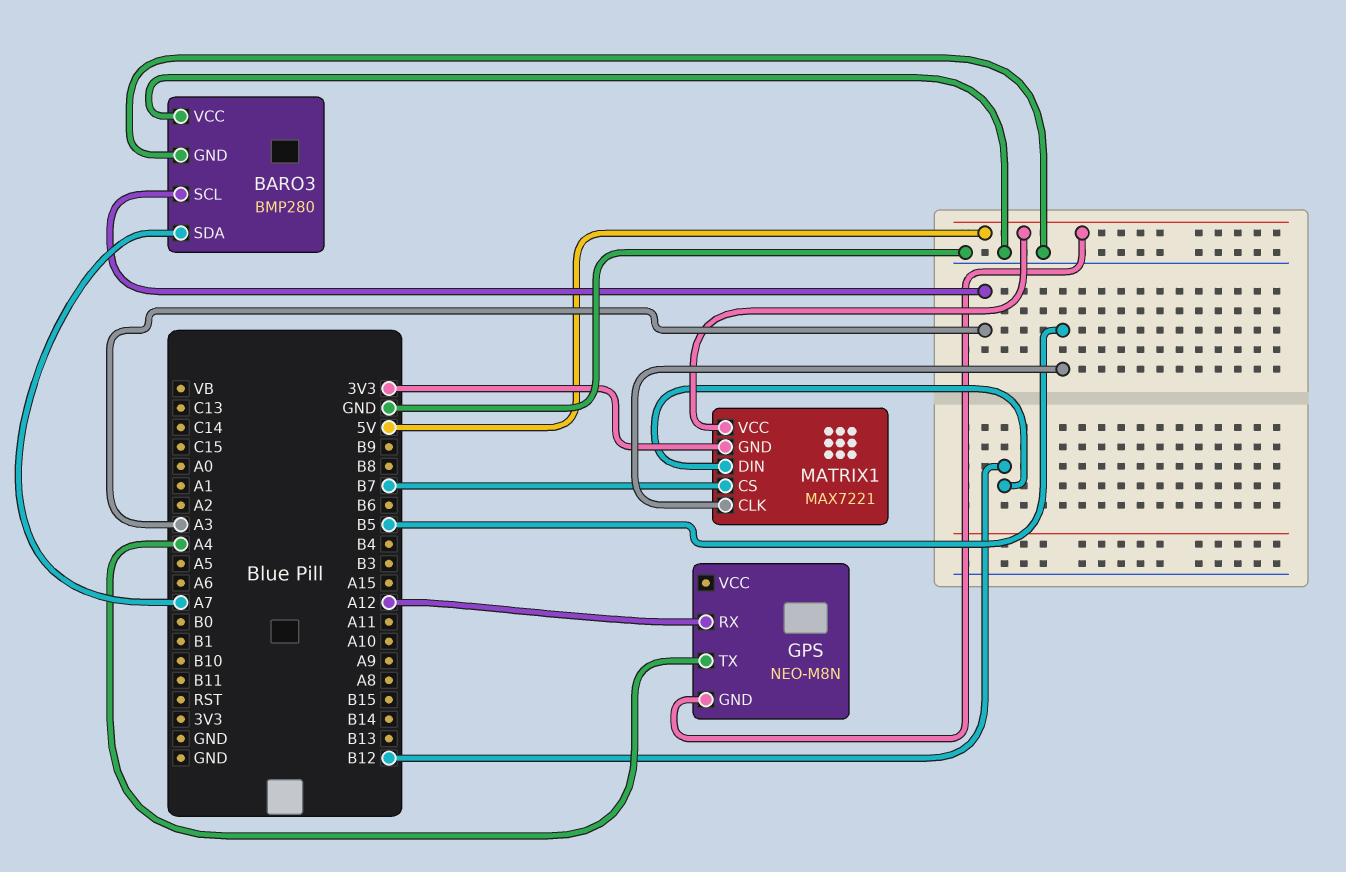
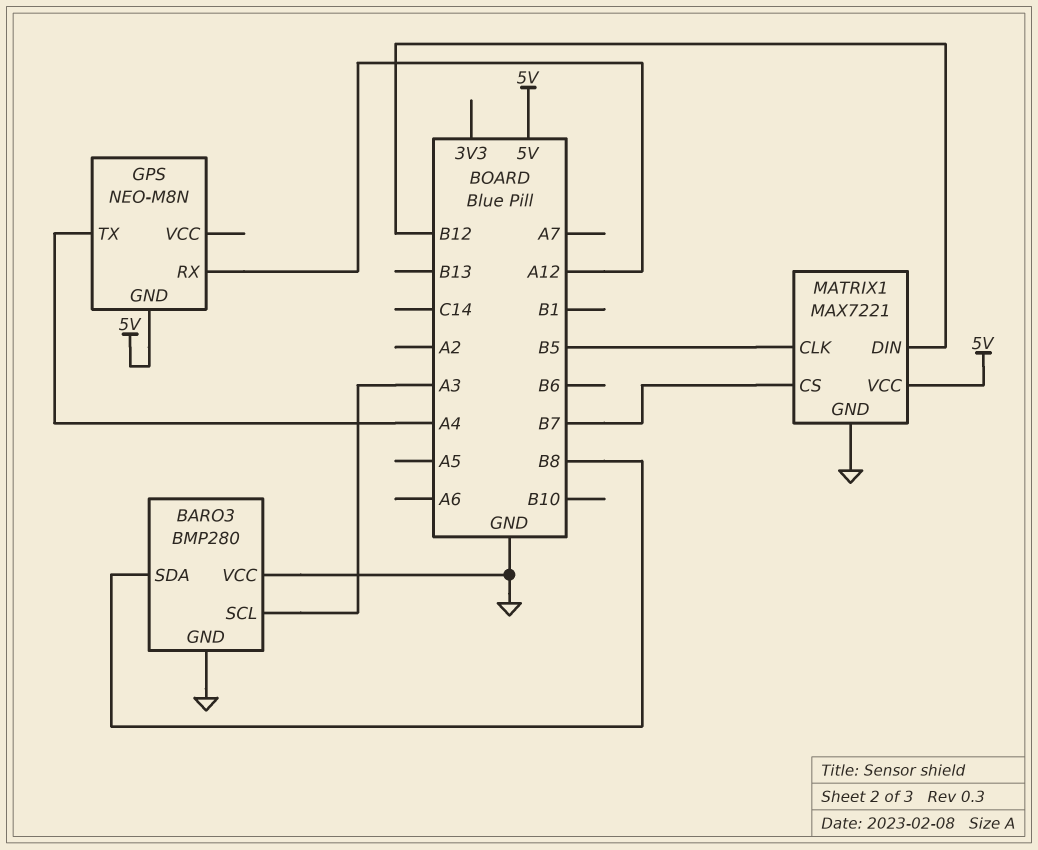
BARO3 pin SDA: A7 -> B8
MATRIX1 pin GND: 3V3 -> GND

